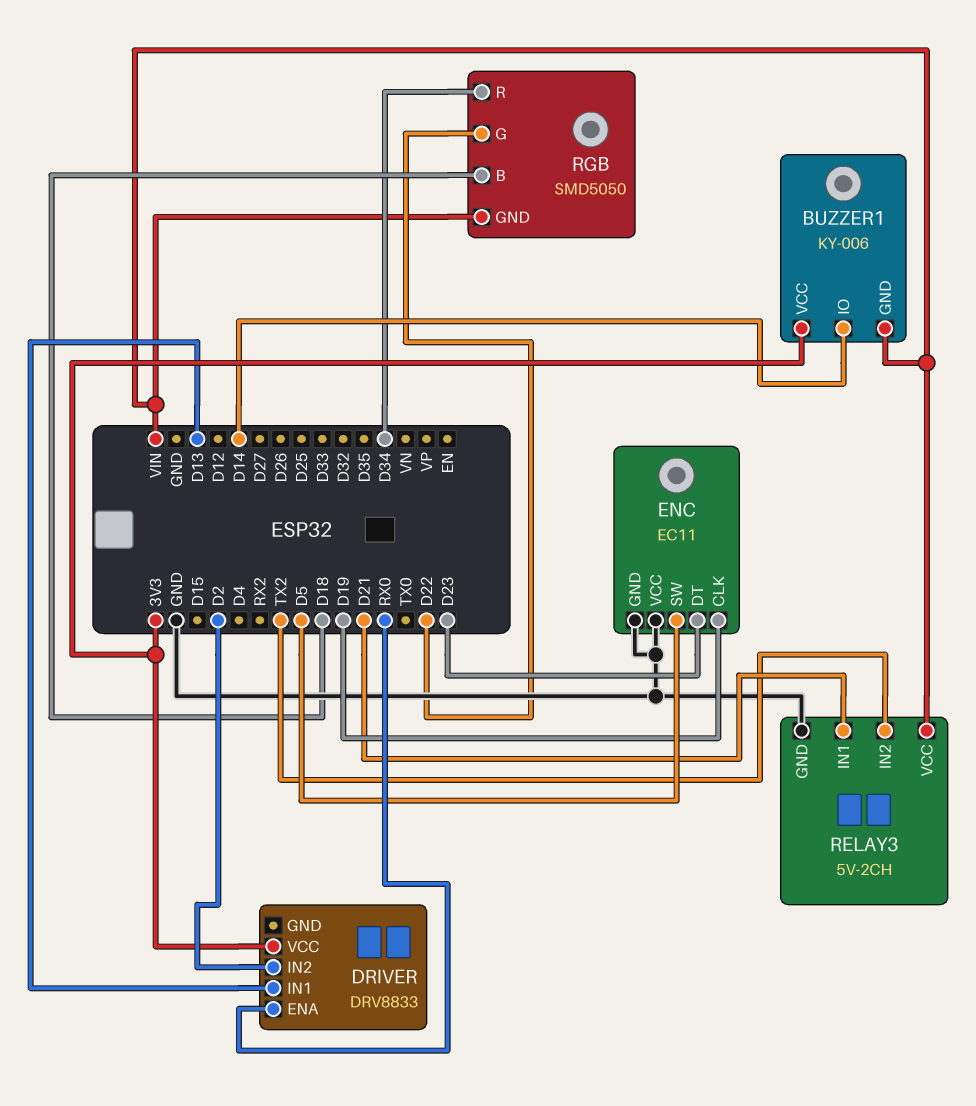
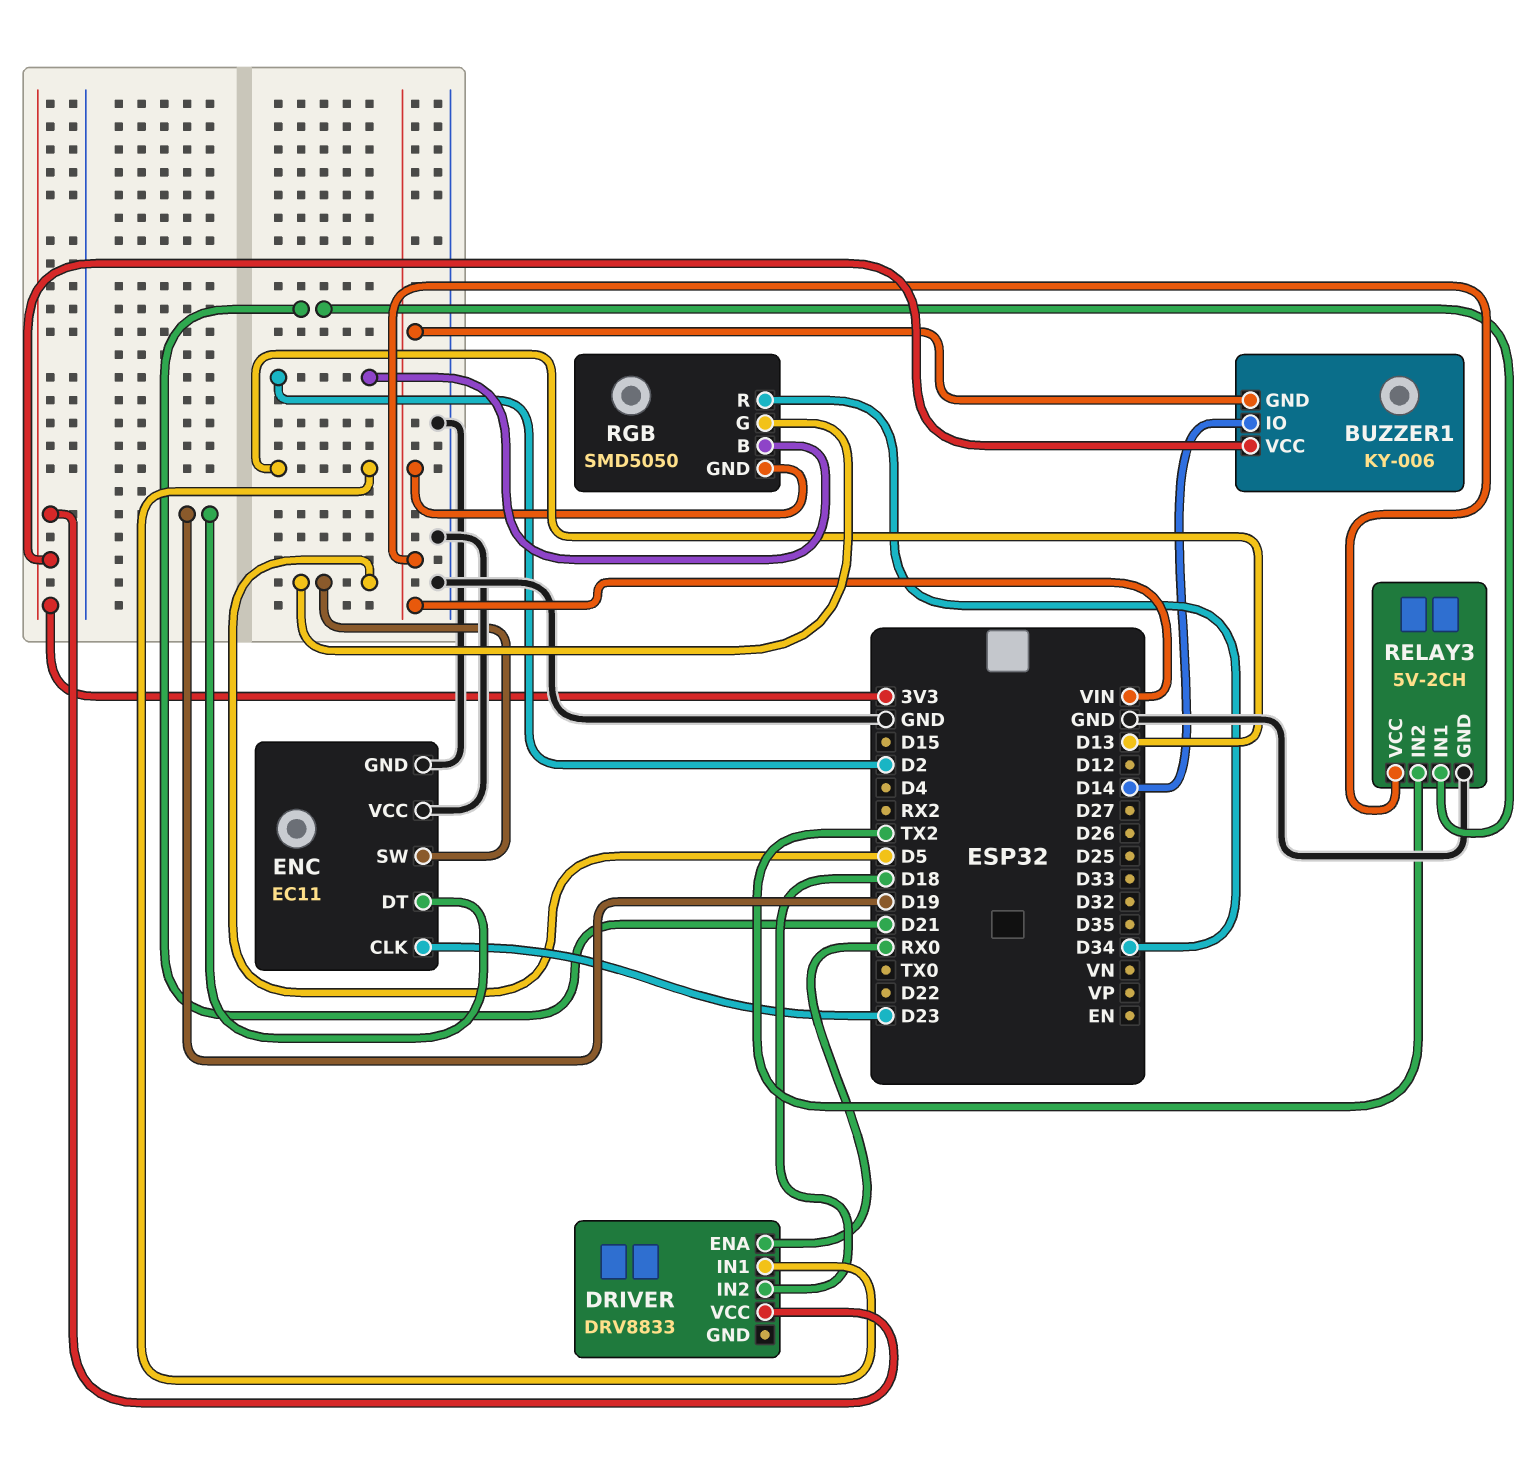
DRIVER pin IN2: D2 -> D18
ENC pin CLK: D19 -> D23
ENC pin DT: D23 -> D19
RGB pin B: D18 -> D2
RGB pin G: D22 -> D5

